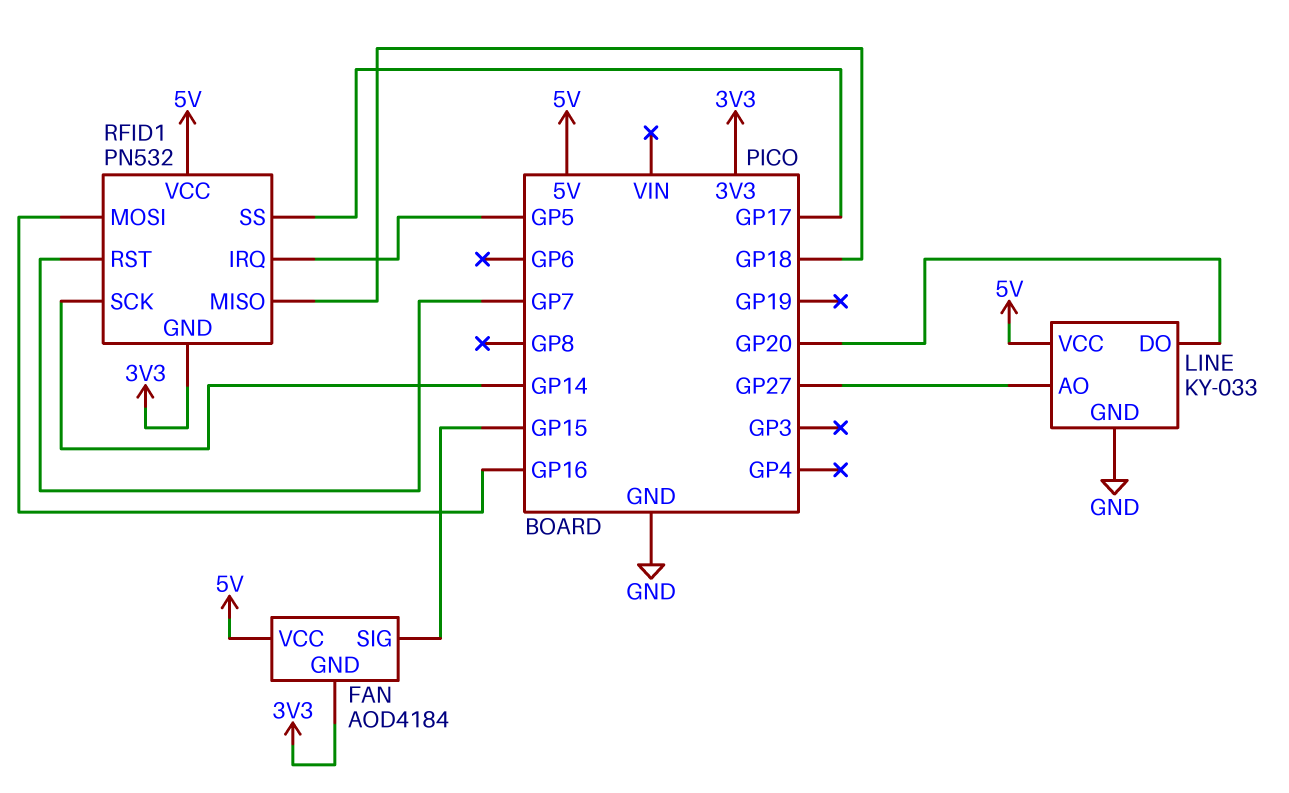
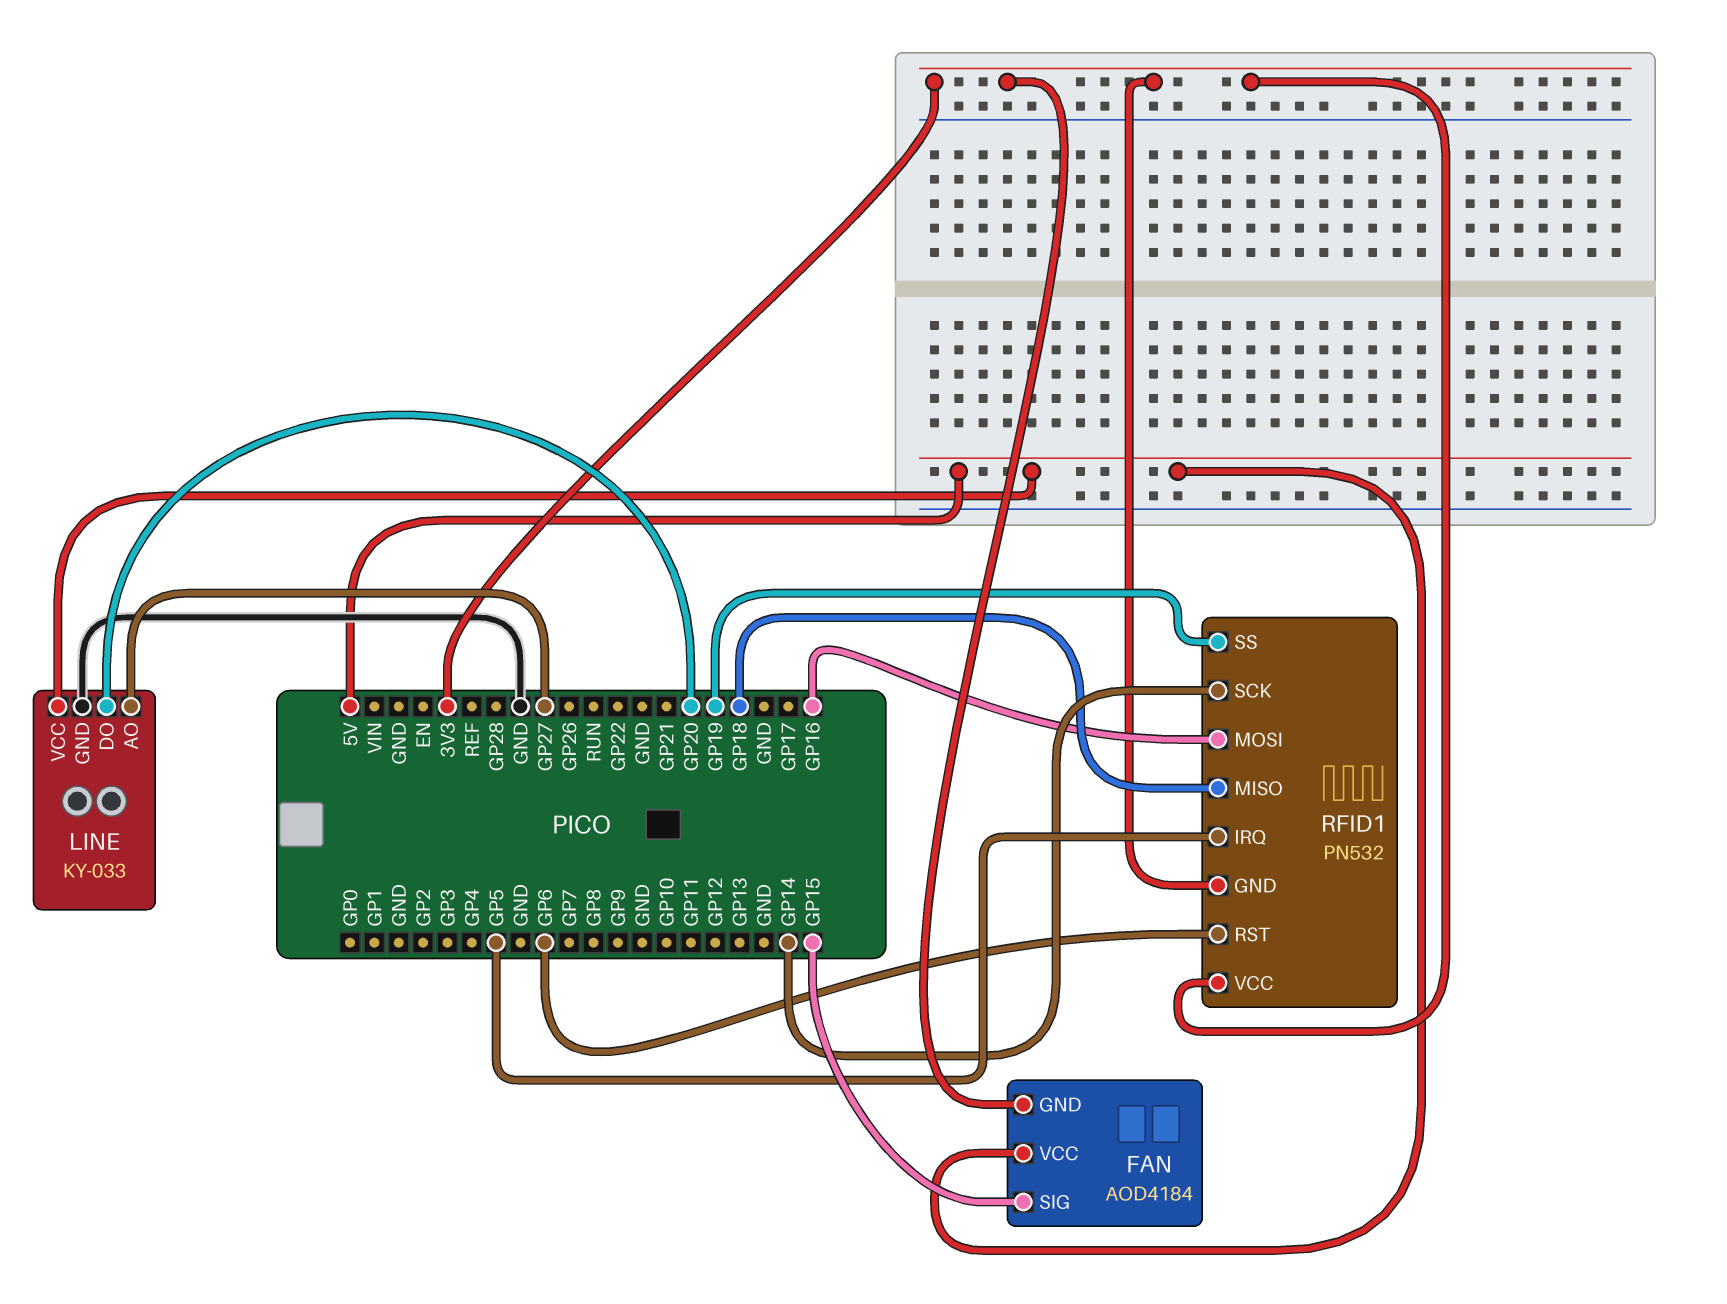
RFID1 pin RST: GP7 -> GP6
RFID1 pin SS: GP17 -> GP19
RFID1 pin VCC: 5V -> 3V3

